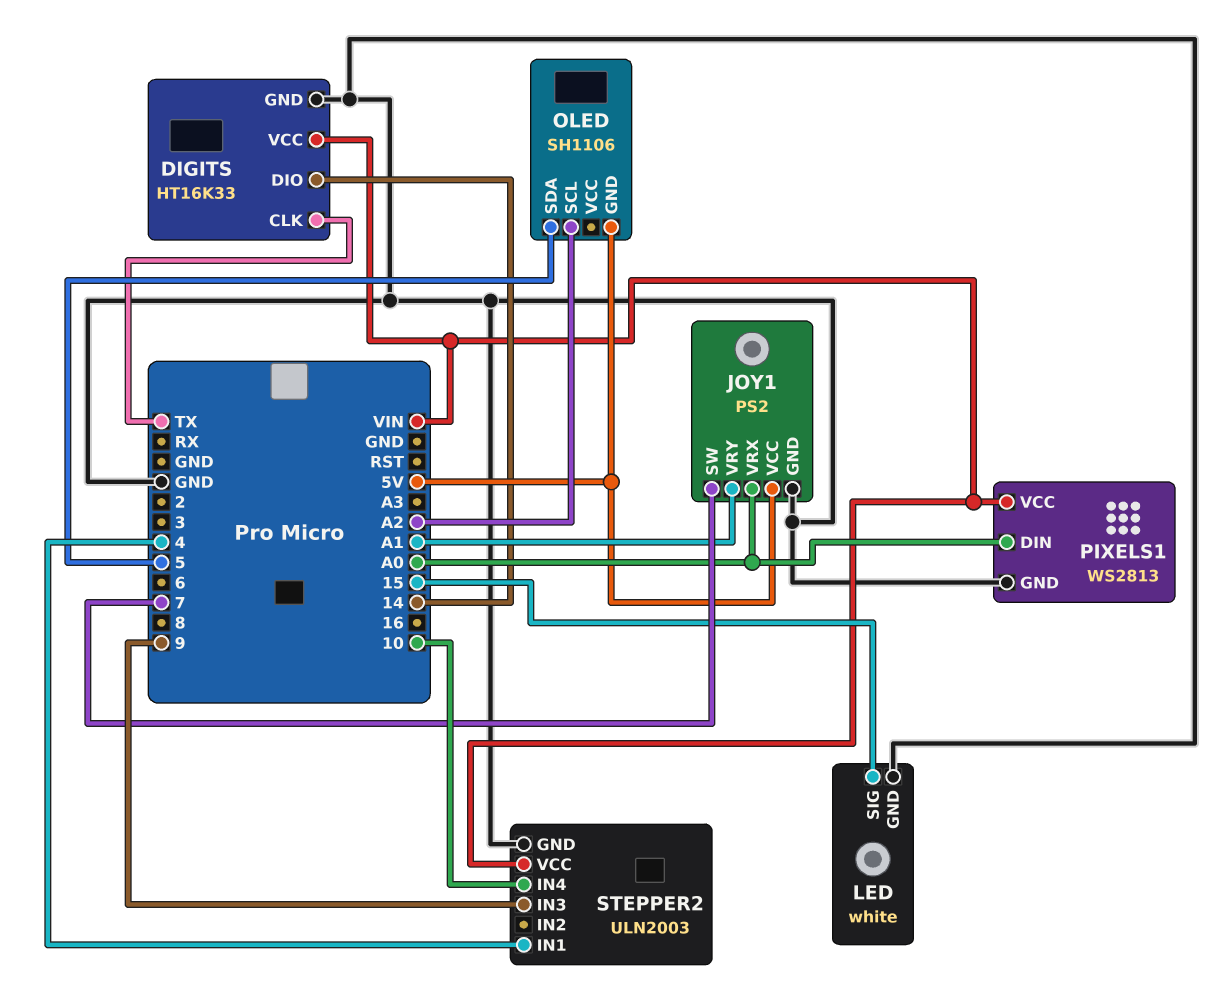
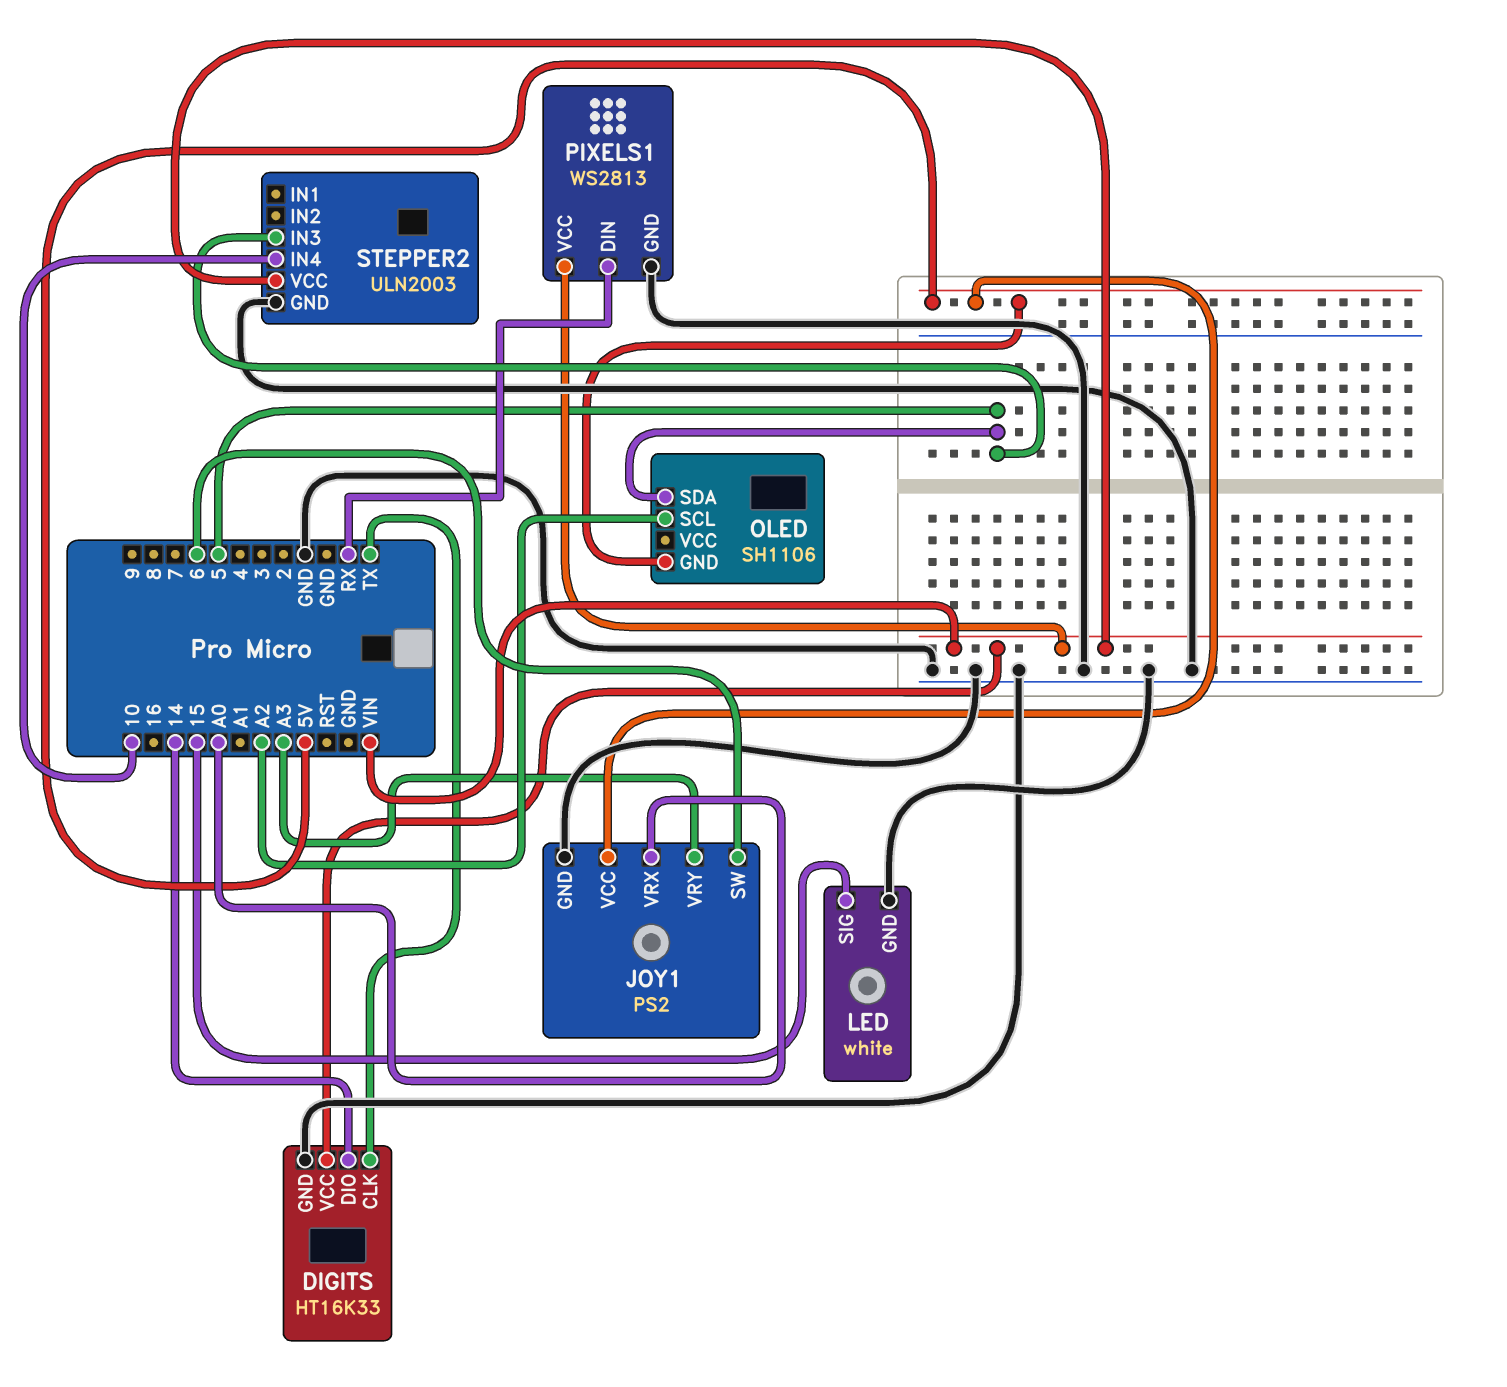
JOY1 pin SW: 7 -> 6
JOY1 pin VRY: A1 -> A3
PIXELS1 pin DIN: A0 -> RX
STEPPER2 pin IN1: 4 -> none
STEPPER2 pin IN3: 9 -> 5

